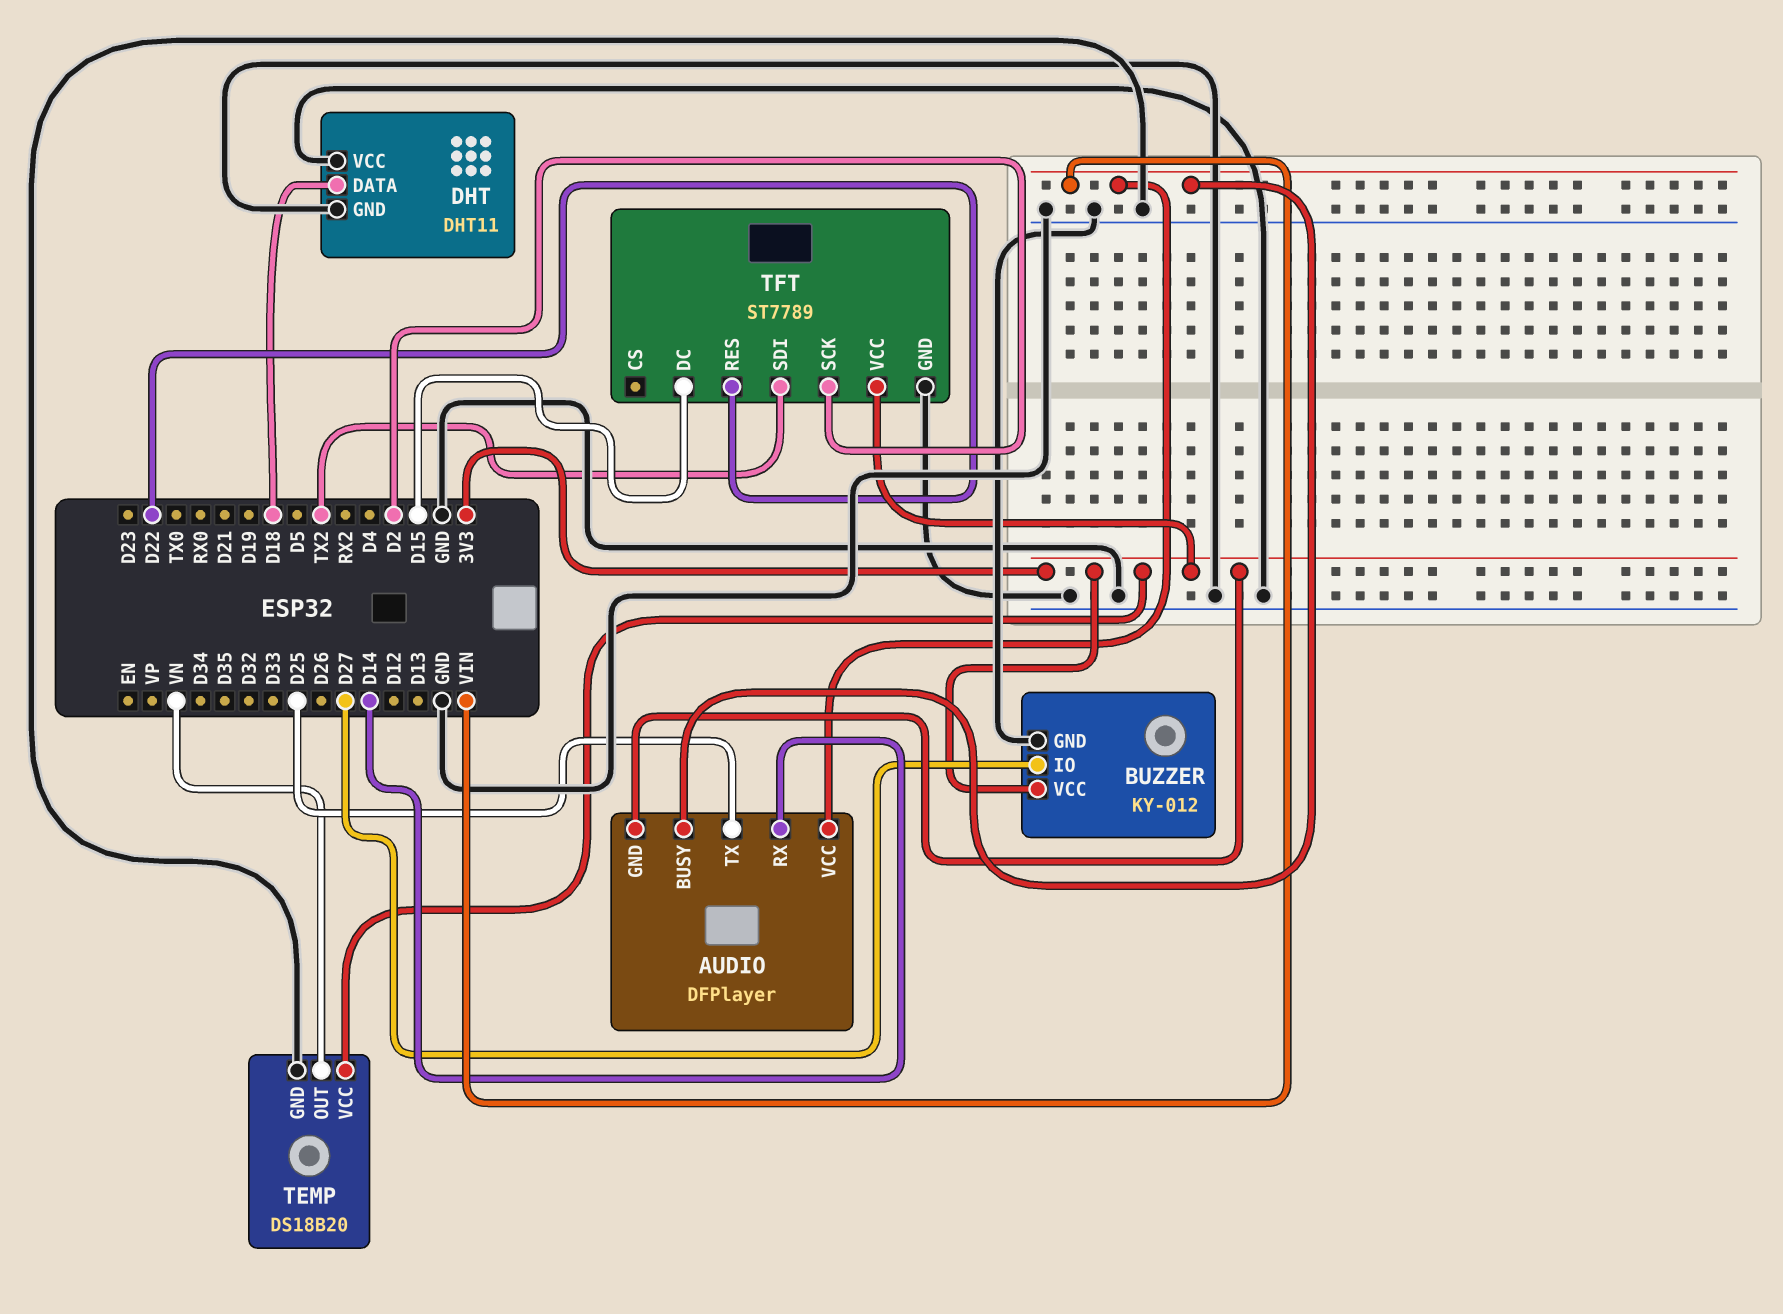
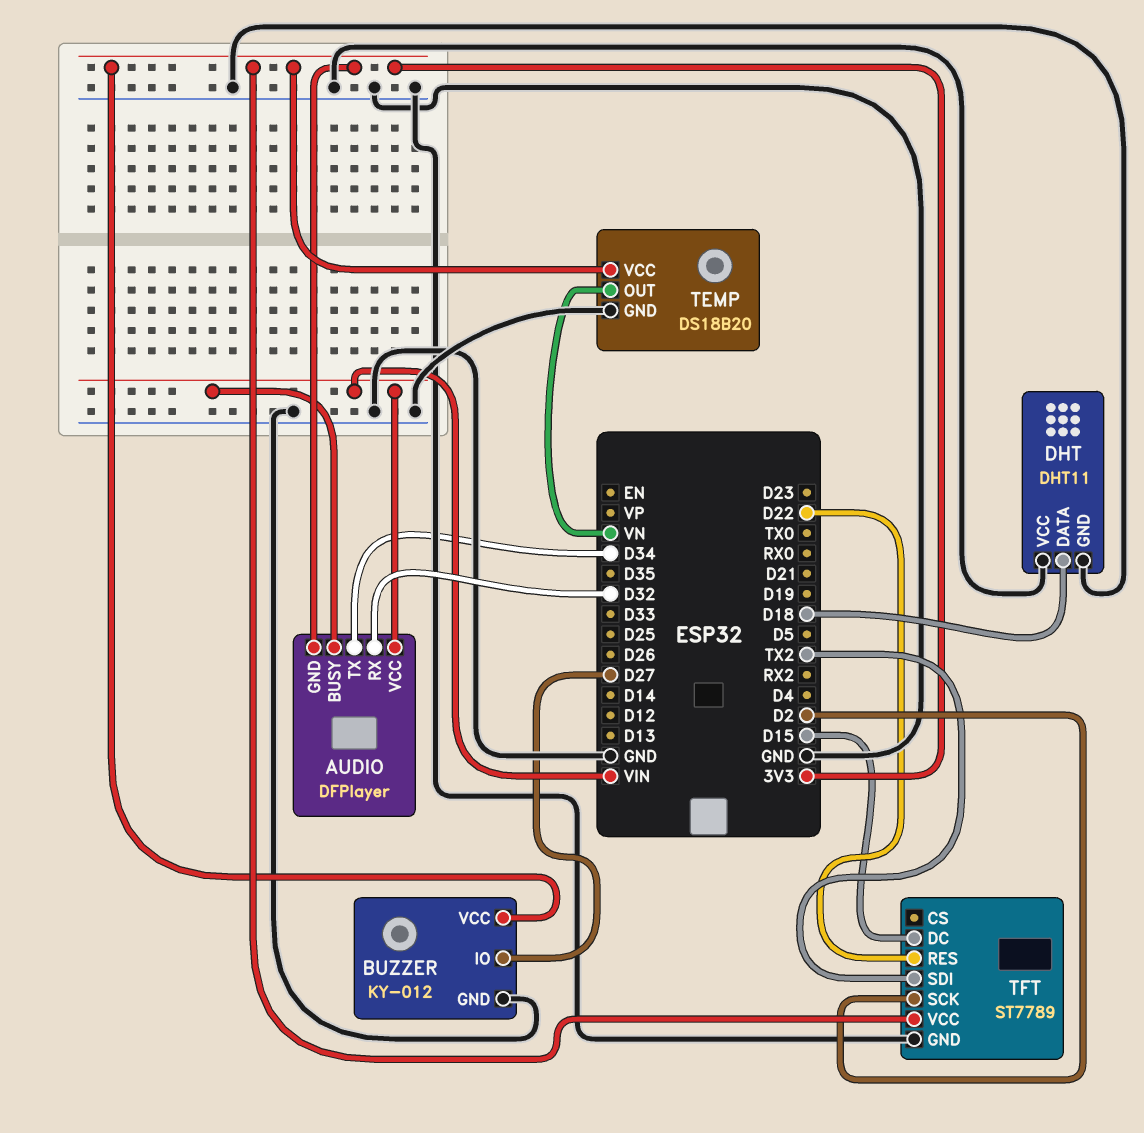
AUDIO pin RX: D14 -> D32
AUDIO pin TX: D25 -> D34

